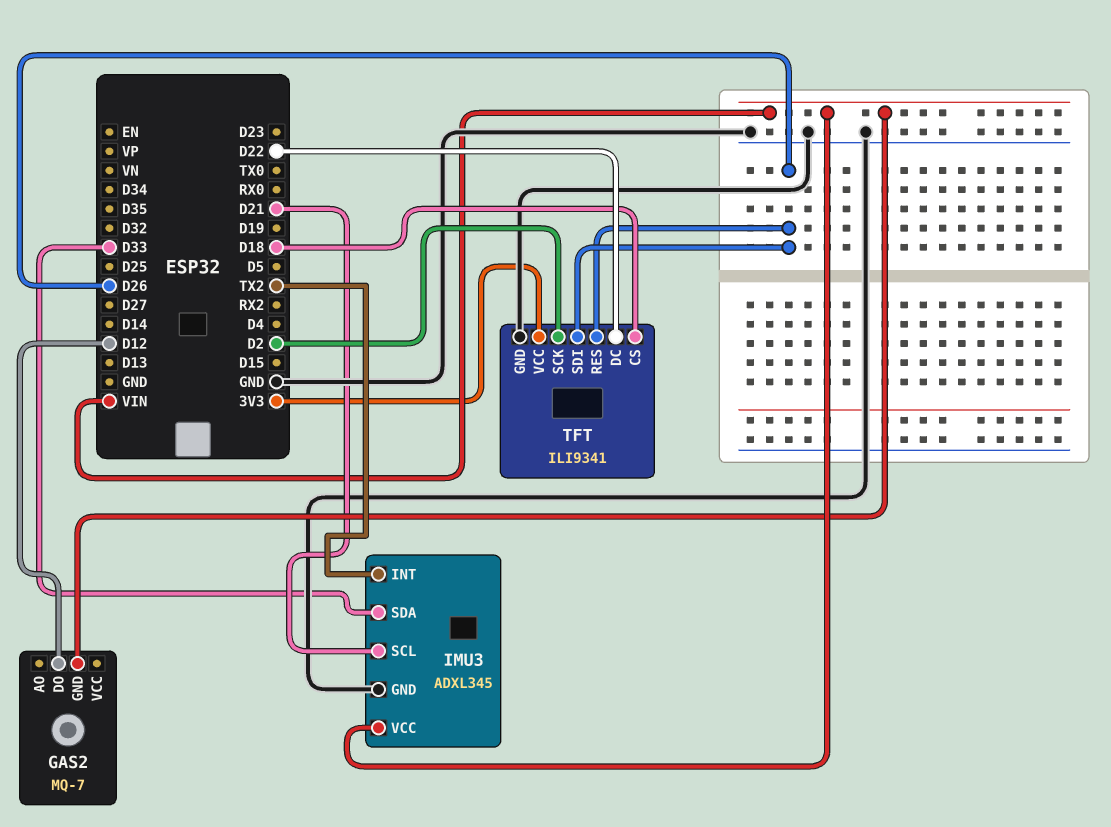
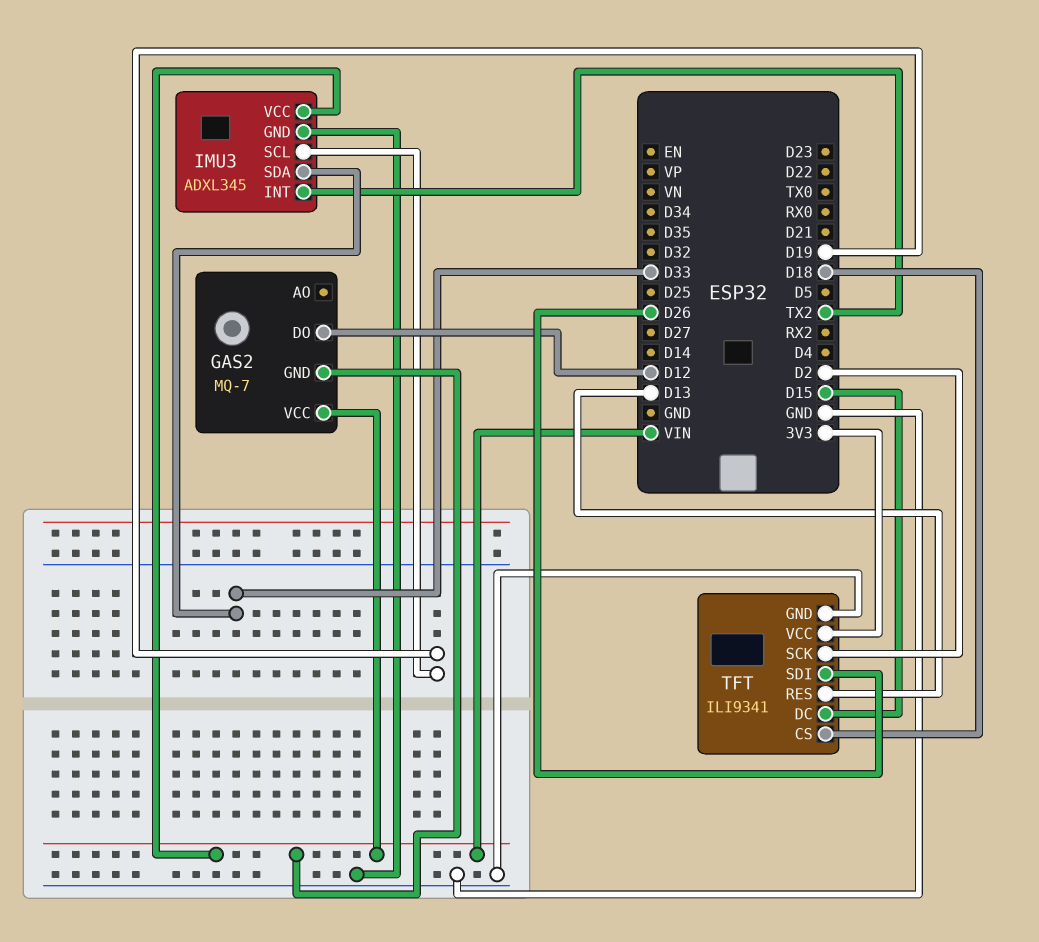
GAS2 pin VCC: none -> VIN
IMU3 pin SCL: D21 -> D19
TFT pin DC: D22 -> D15
TFT pin RES: D26 -> D13

